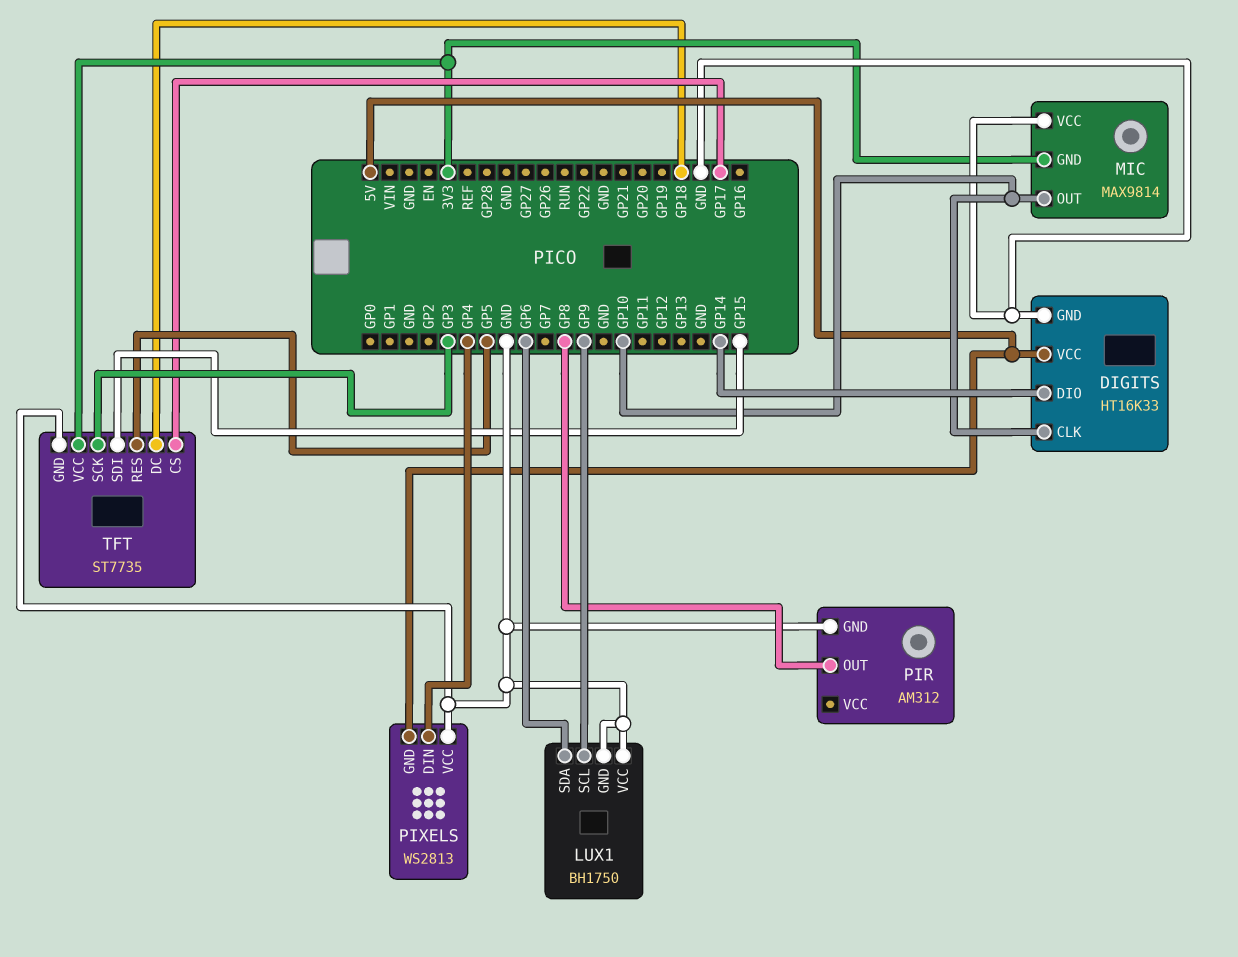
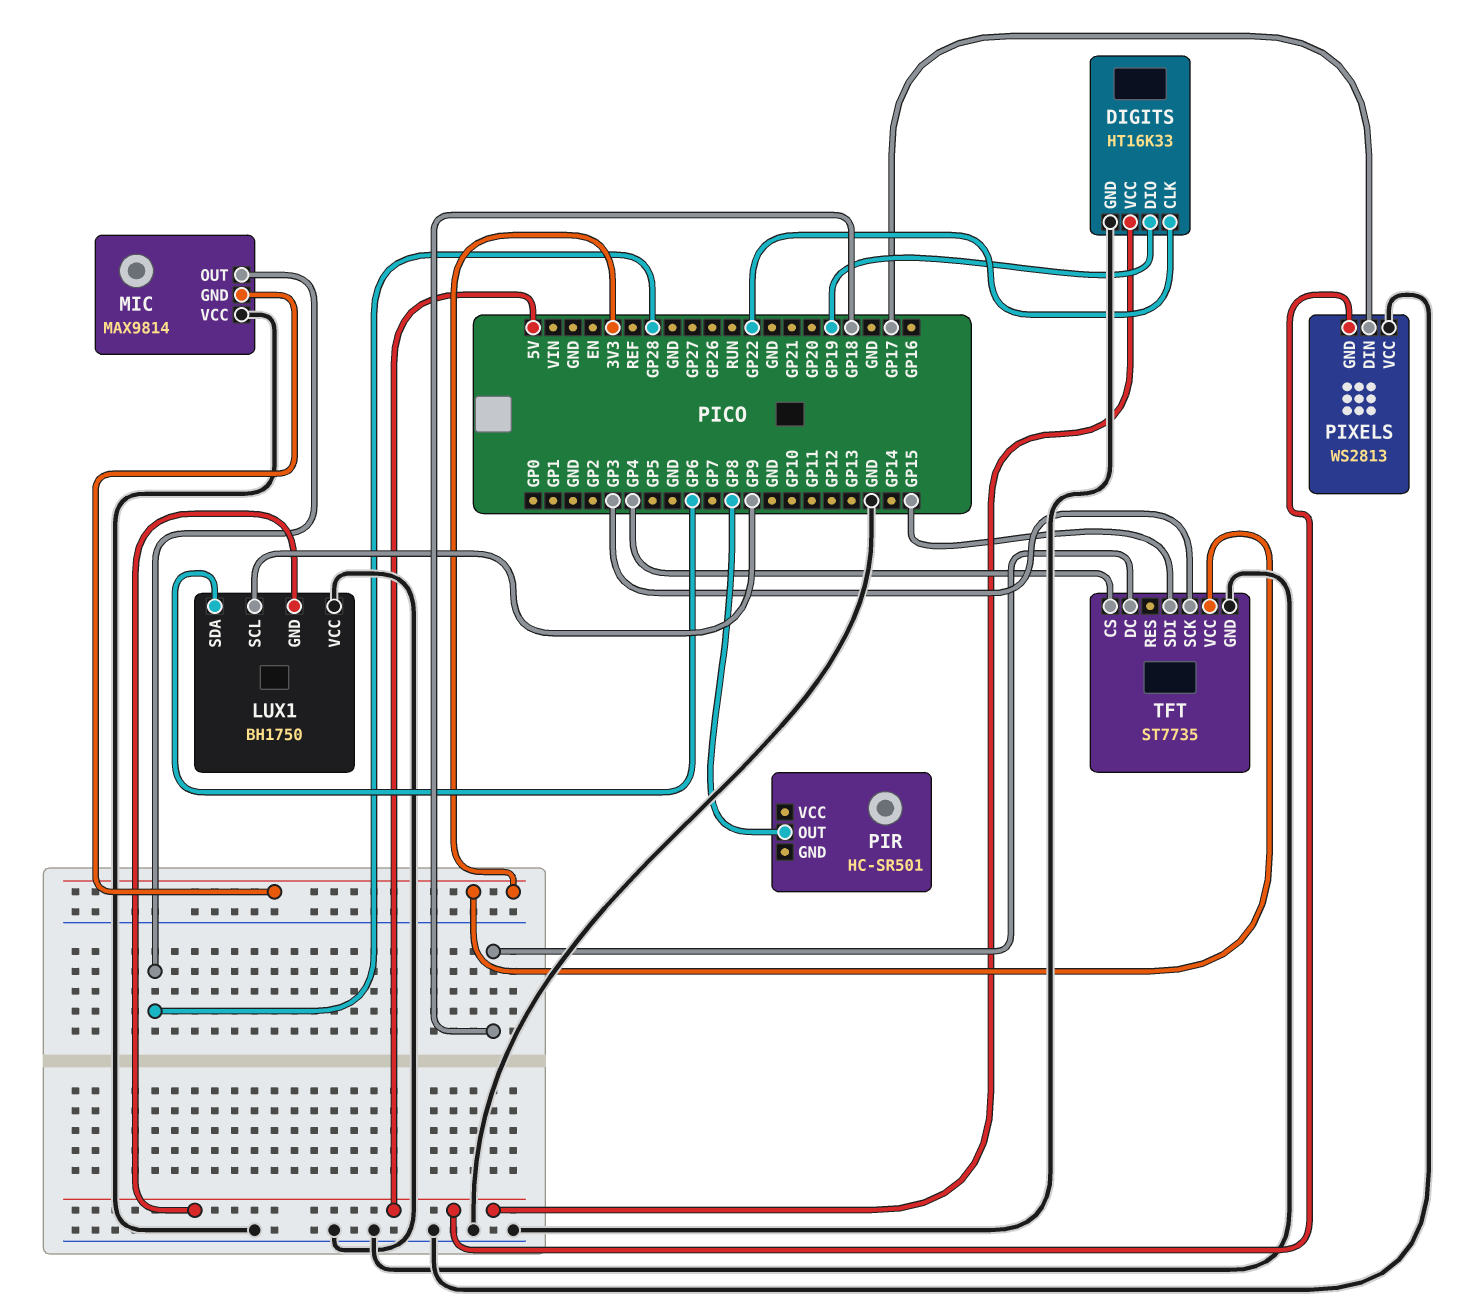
DIGITS pin CLK: GP10 -> GP22
DIGITS pin DIO: GP14 -> GP19
LUX1 pin GND: GND -> 5V
MIC pin OUT: GP10 -> GP28
PIR: AM312 -> HC-SR501
PIR pin GND: GND -> none
PIXELS pin DIN: GP4 -> GP17
TFT pin CS: GP17 -> GP4
TFT pin RES: GP5 -> none

